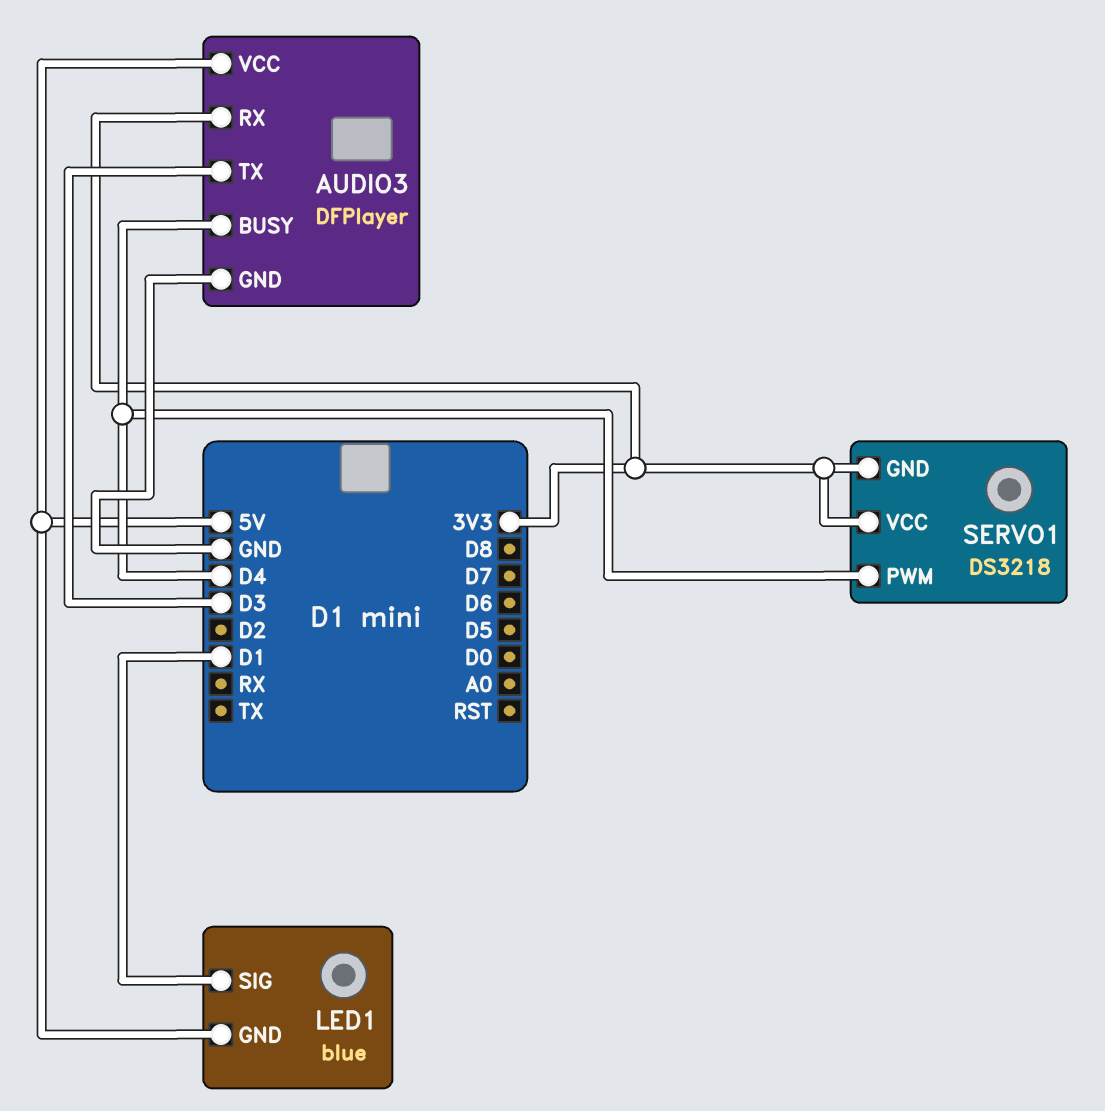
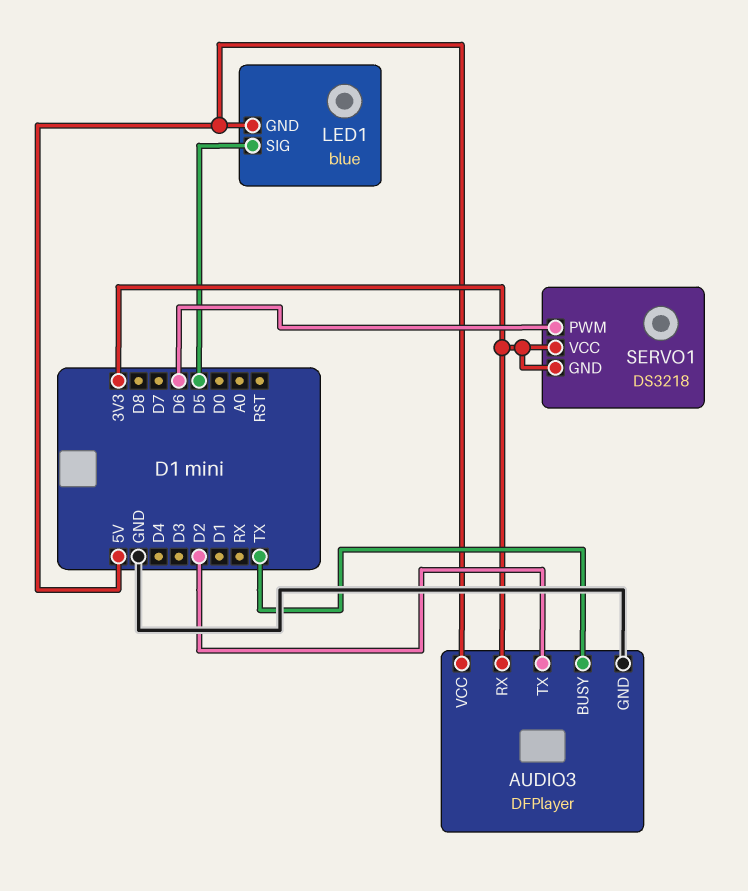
AUDIO3 pin BUSY: D4 -> TX
AUDIO3 pin TX: D3 -> D2
LED1 pin SIG: D1 -> D5
SERVO1 pin PWM: D4 -> D6

